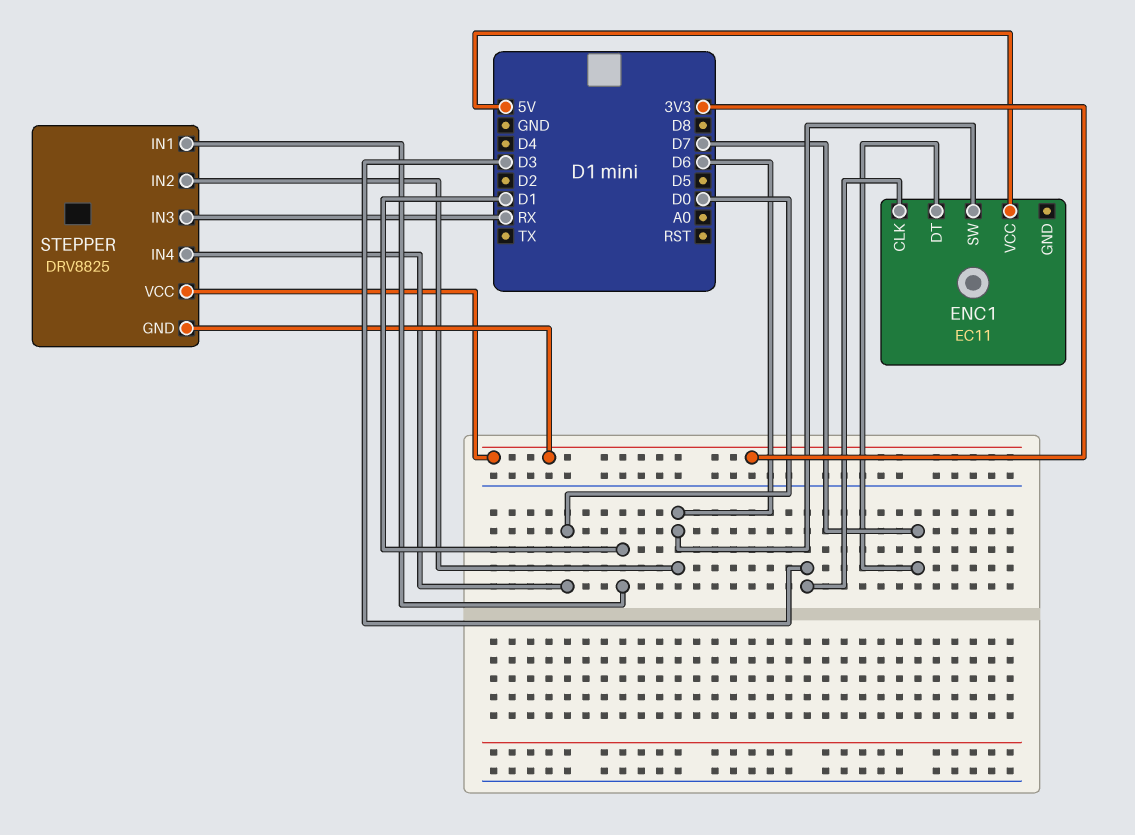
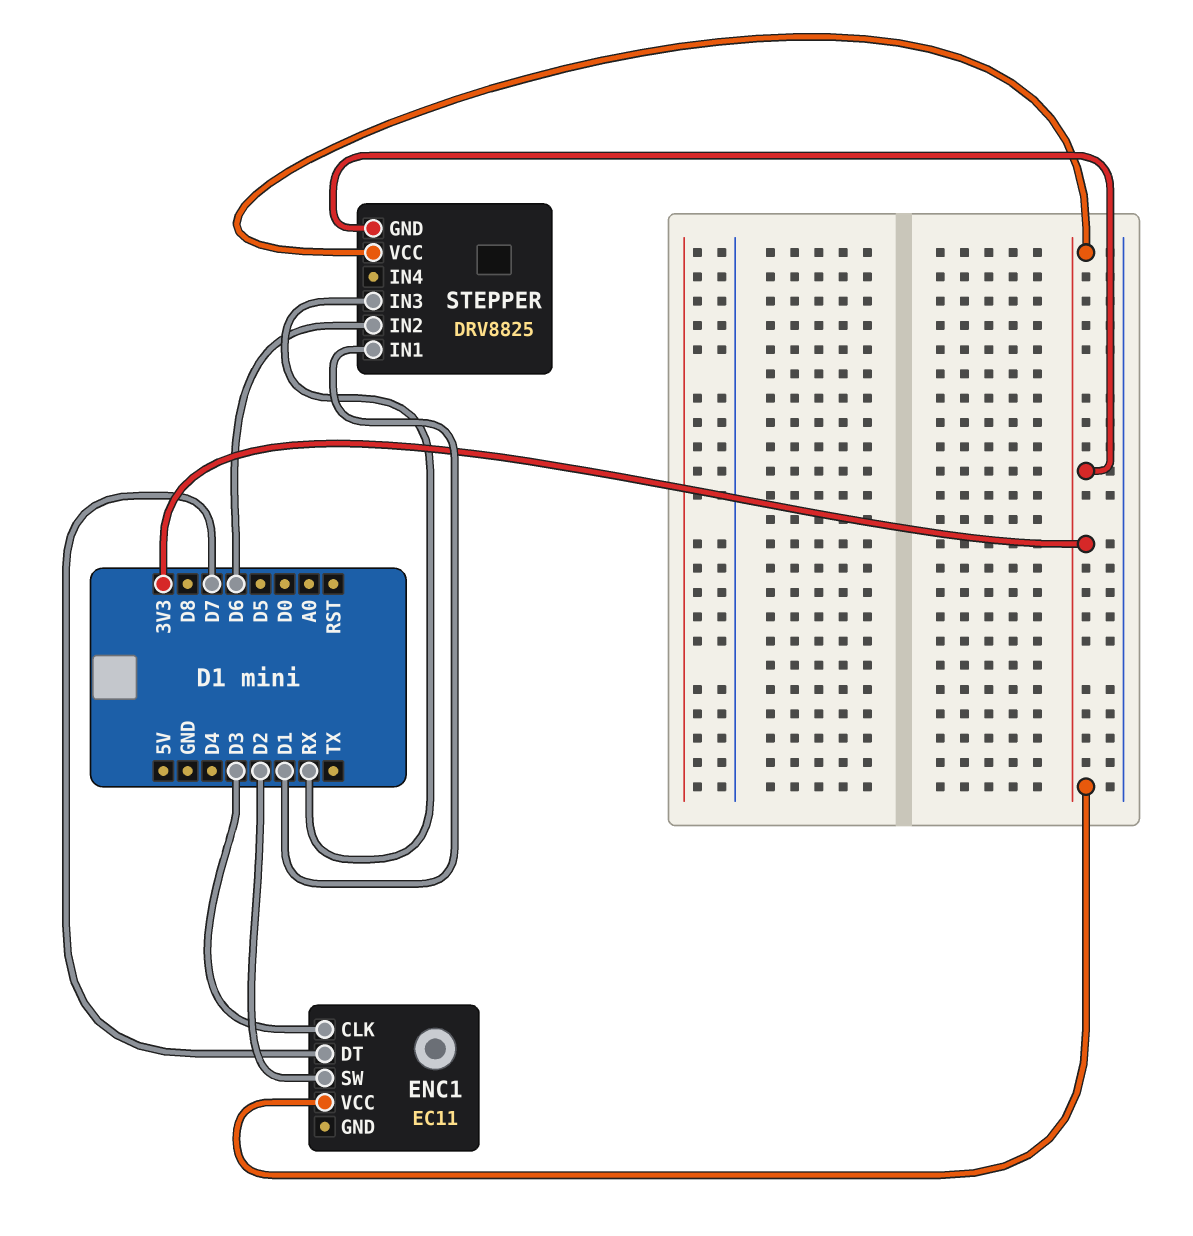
ENC1 pin SW: D6 -> D2
ENC1 pin VCC: 5V -> 3V3
STEPPER pin IN4: D0 -> none

